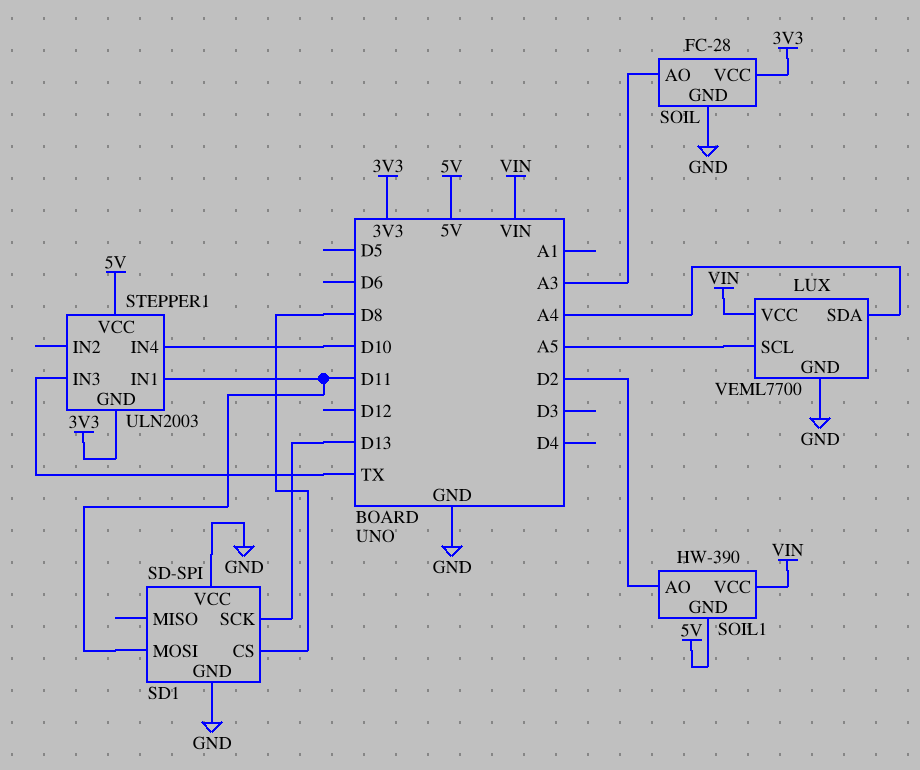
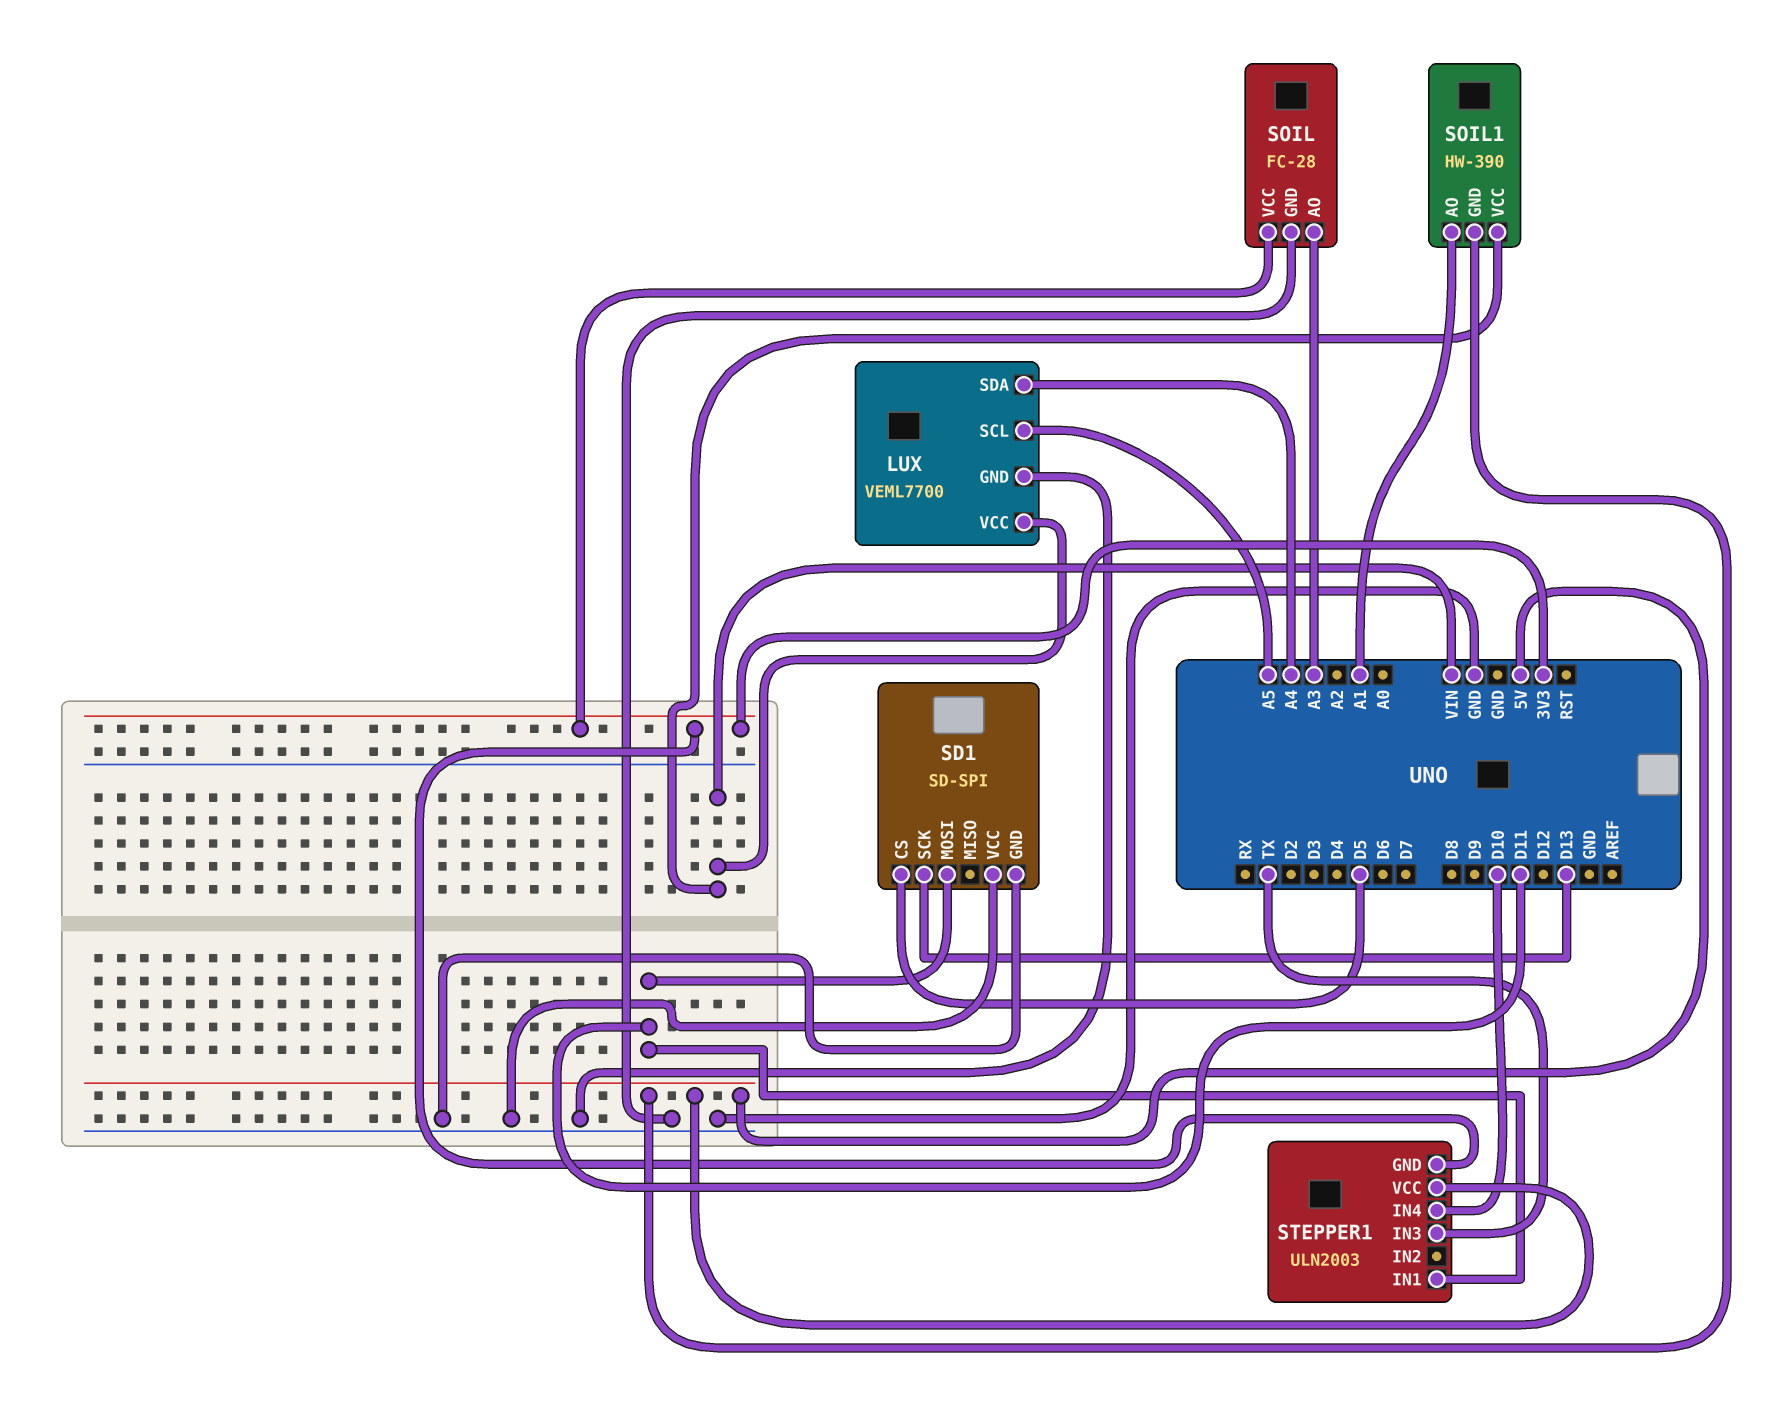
SD1 pin CS: D8 -> D5
SOIL1 pin AO: D2 -> A1

